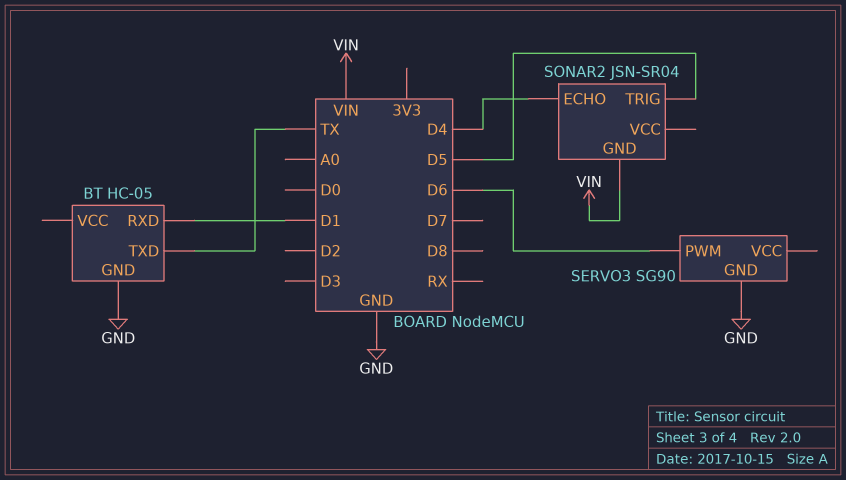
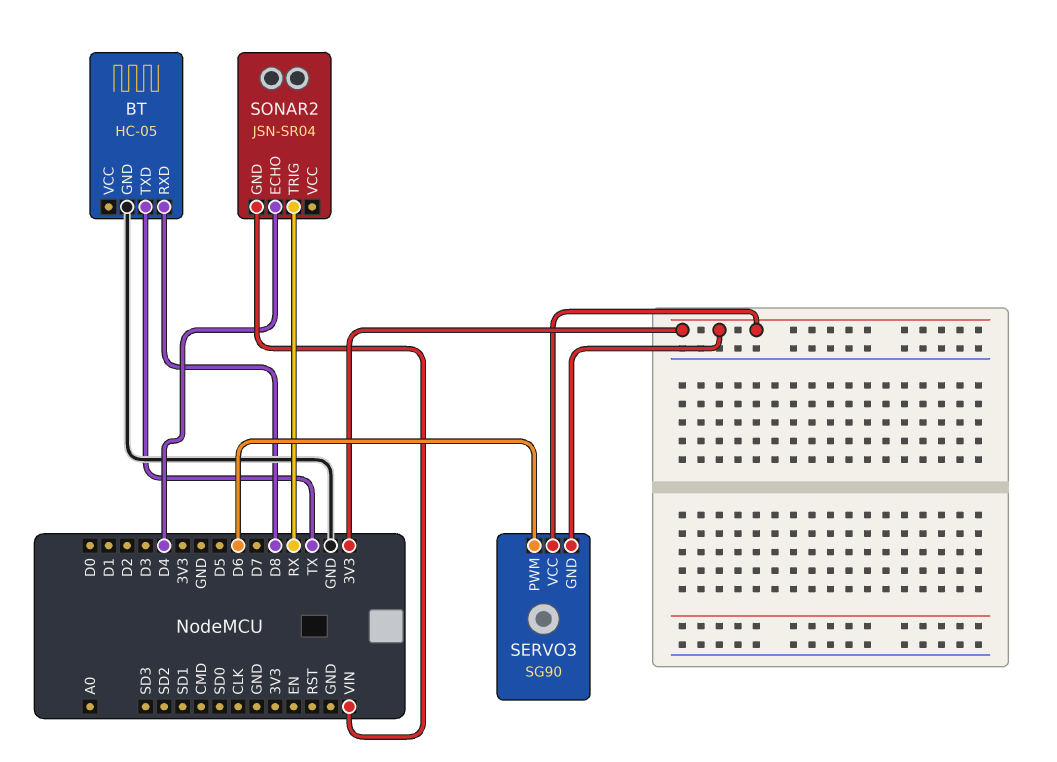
BT pin RXD: D1 -> D8
SERVO3 pin GND: GND -> 3V3
SERVO3 pin VCC: none -> 3V3
SONAR2 pin TRIG: D5 -> RX

